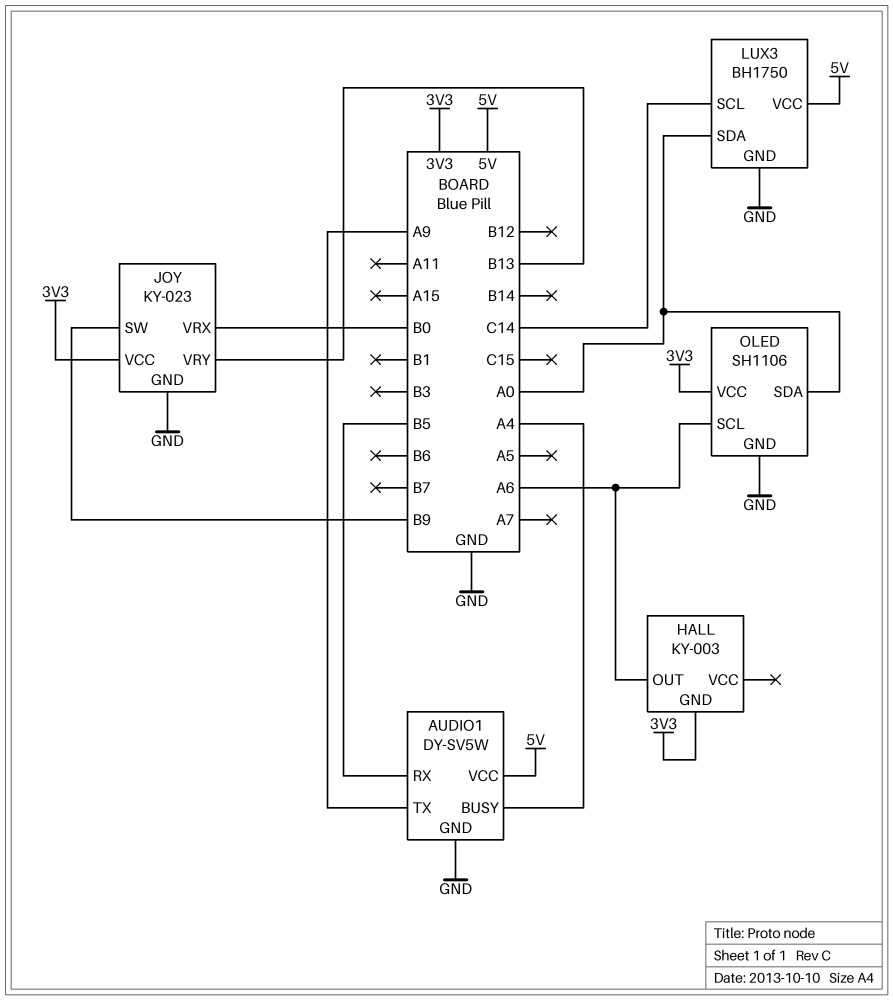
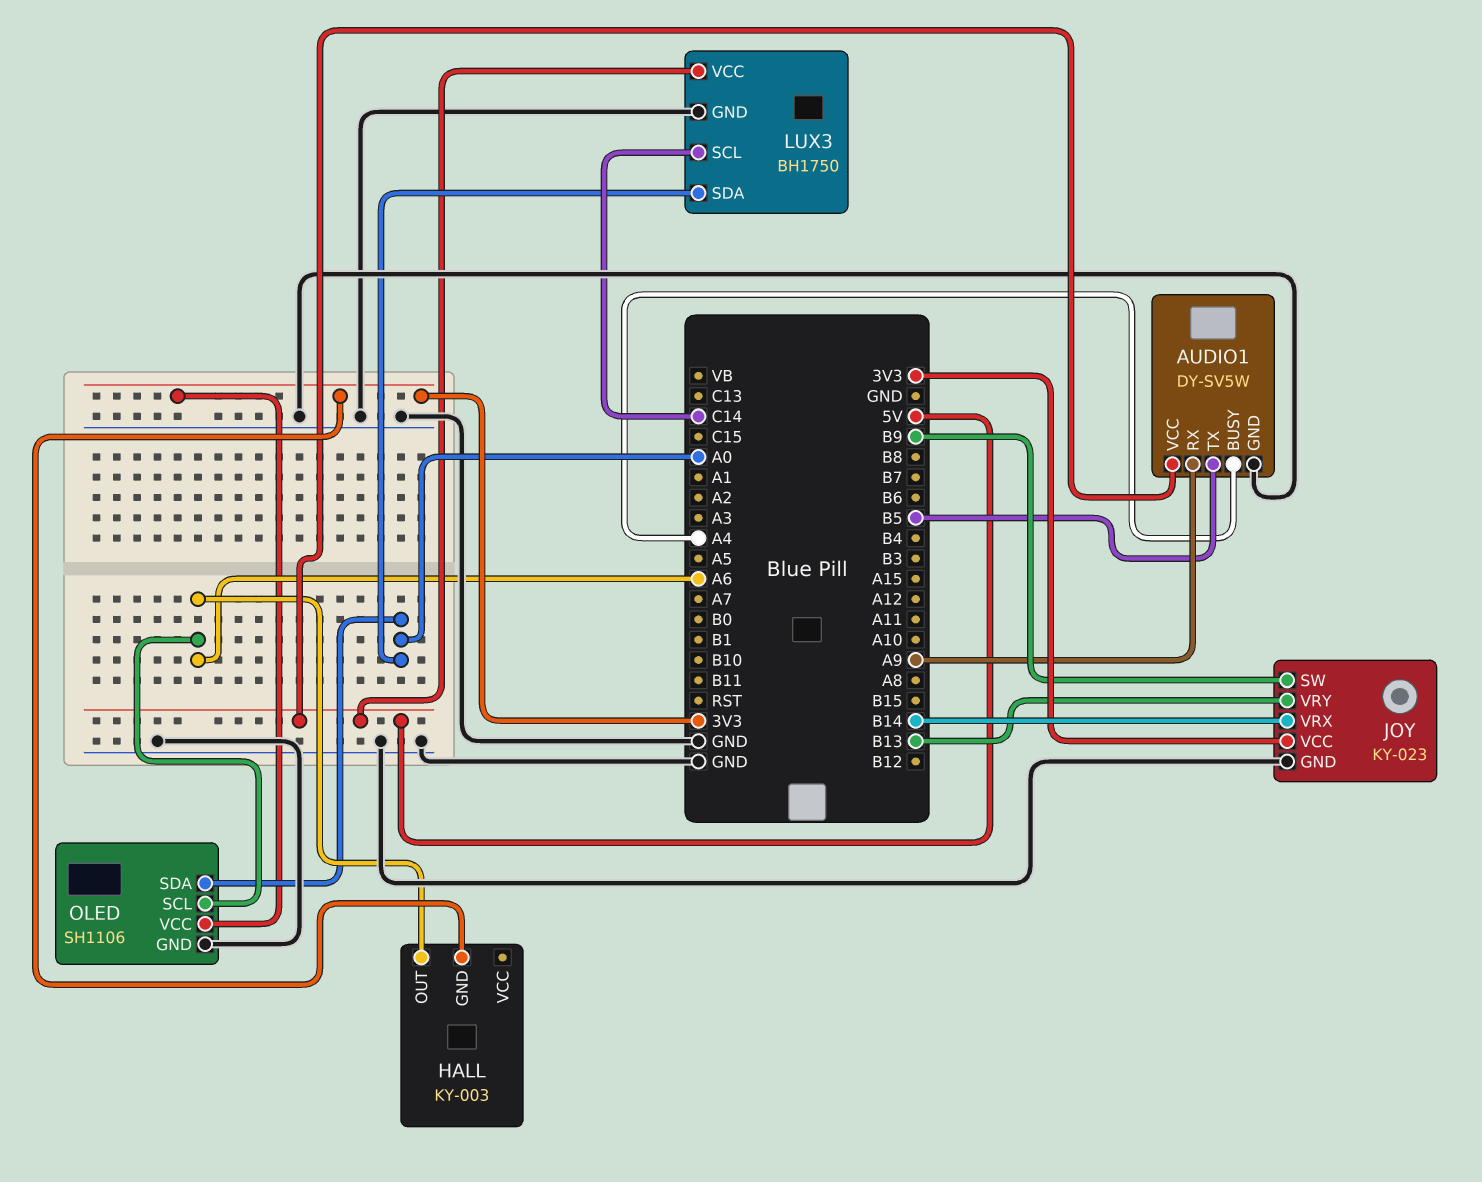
AUDIO1 pin RX: B5 -> A9
AUDIO1 pin TX: A9 -> B5
JOY pin VRX: B0 -> B14

